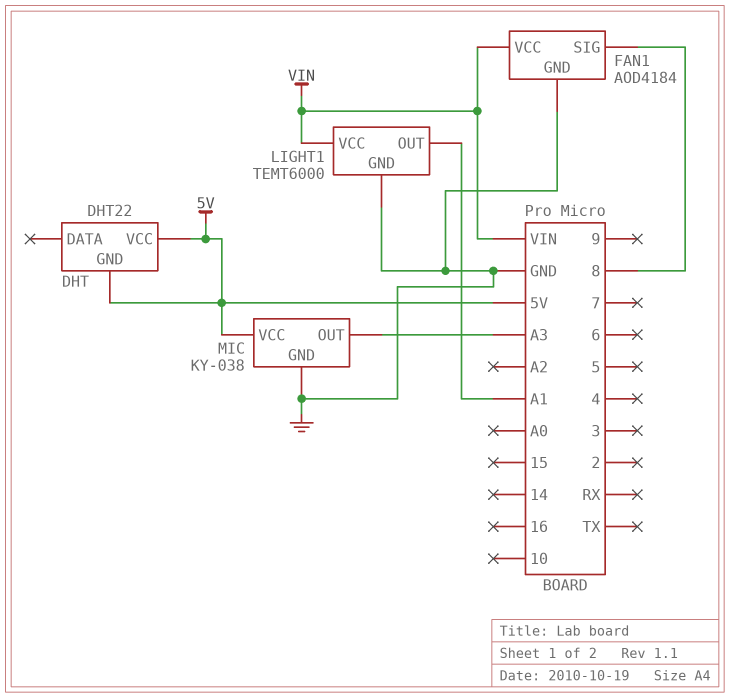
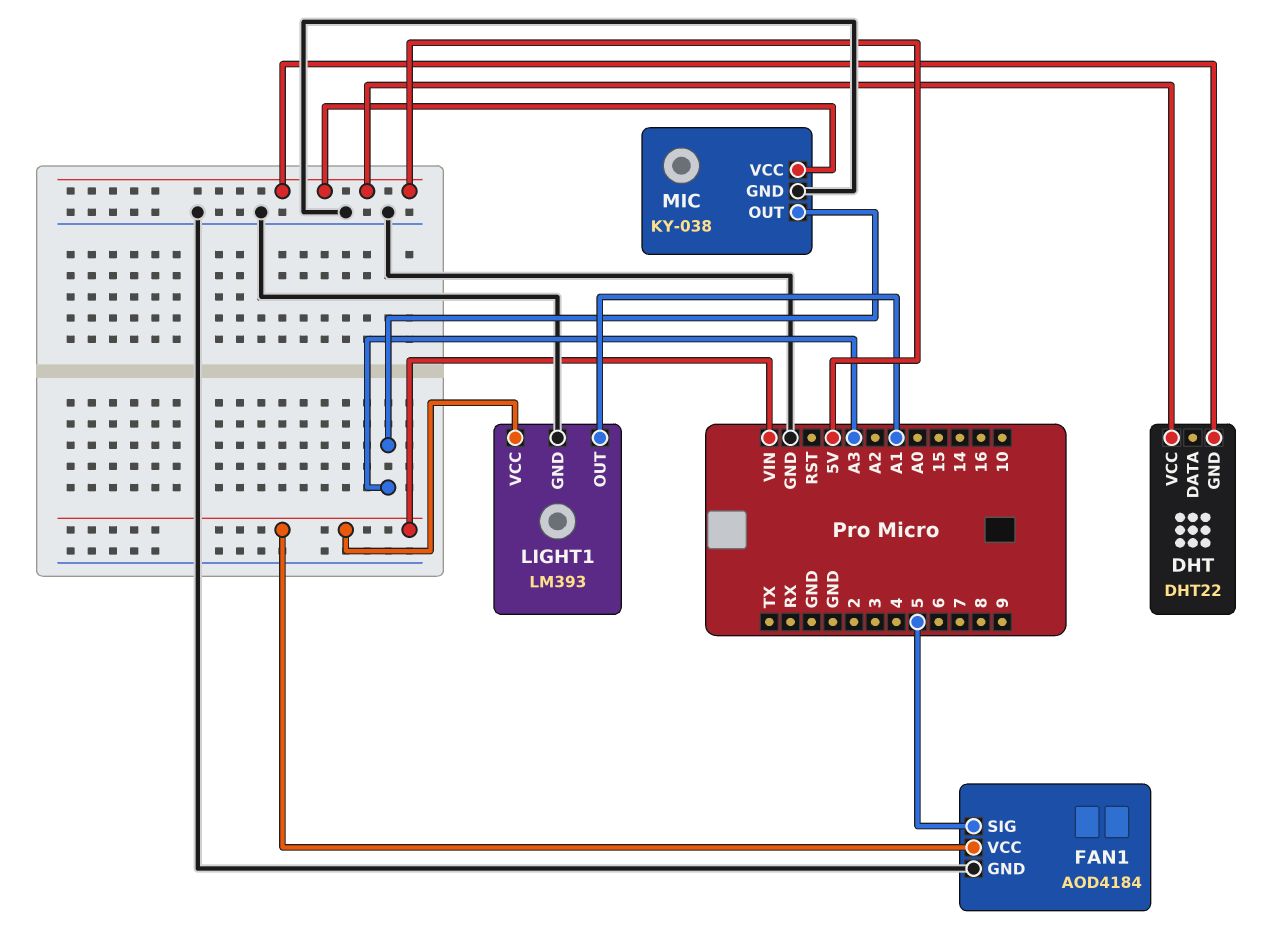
FAN1 pin SIG: 8 -> 5
LIGHT1: TEMT6000 -> LM393

